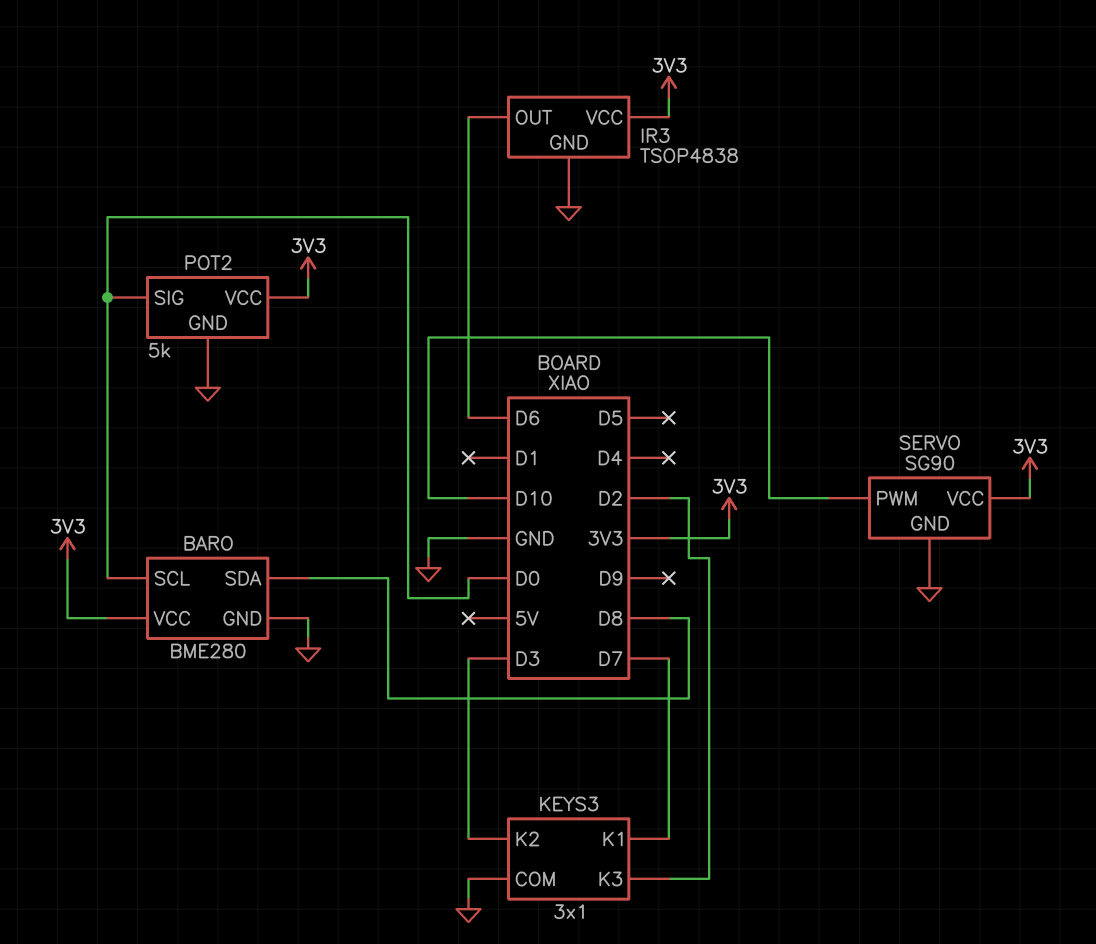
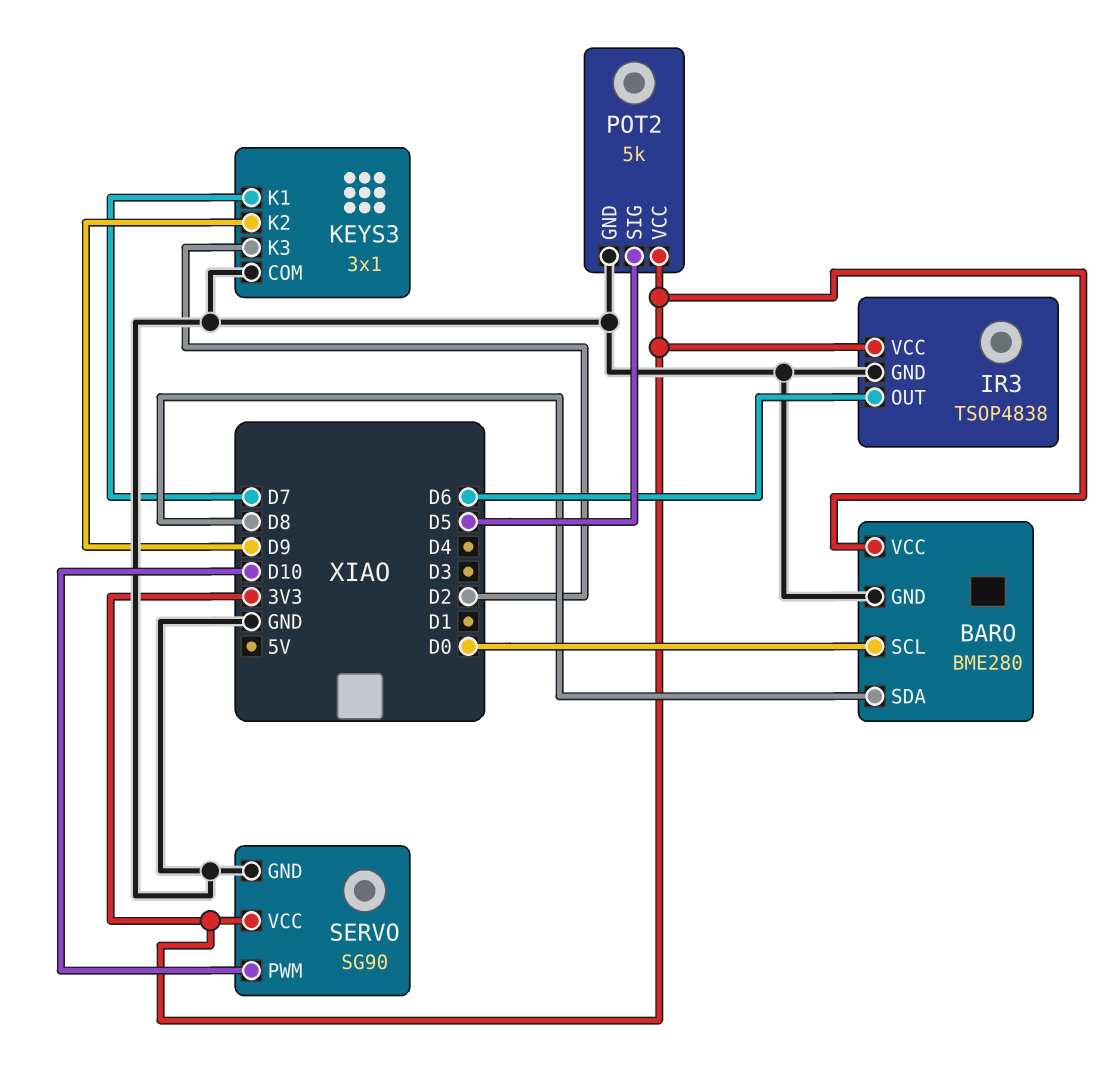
KEYS3 pin K2: D3 -> D9
POT2 pin SIG: D0 -> D5

